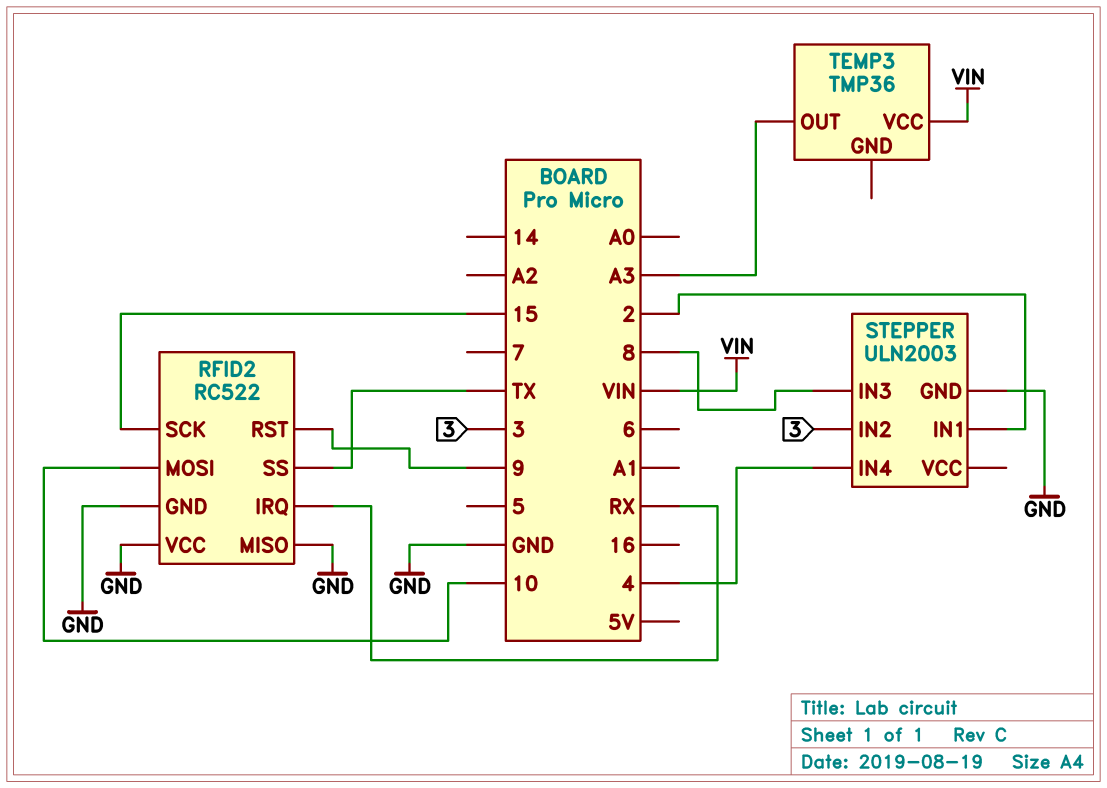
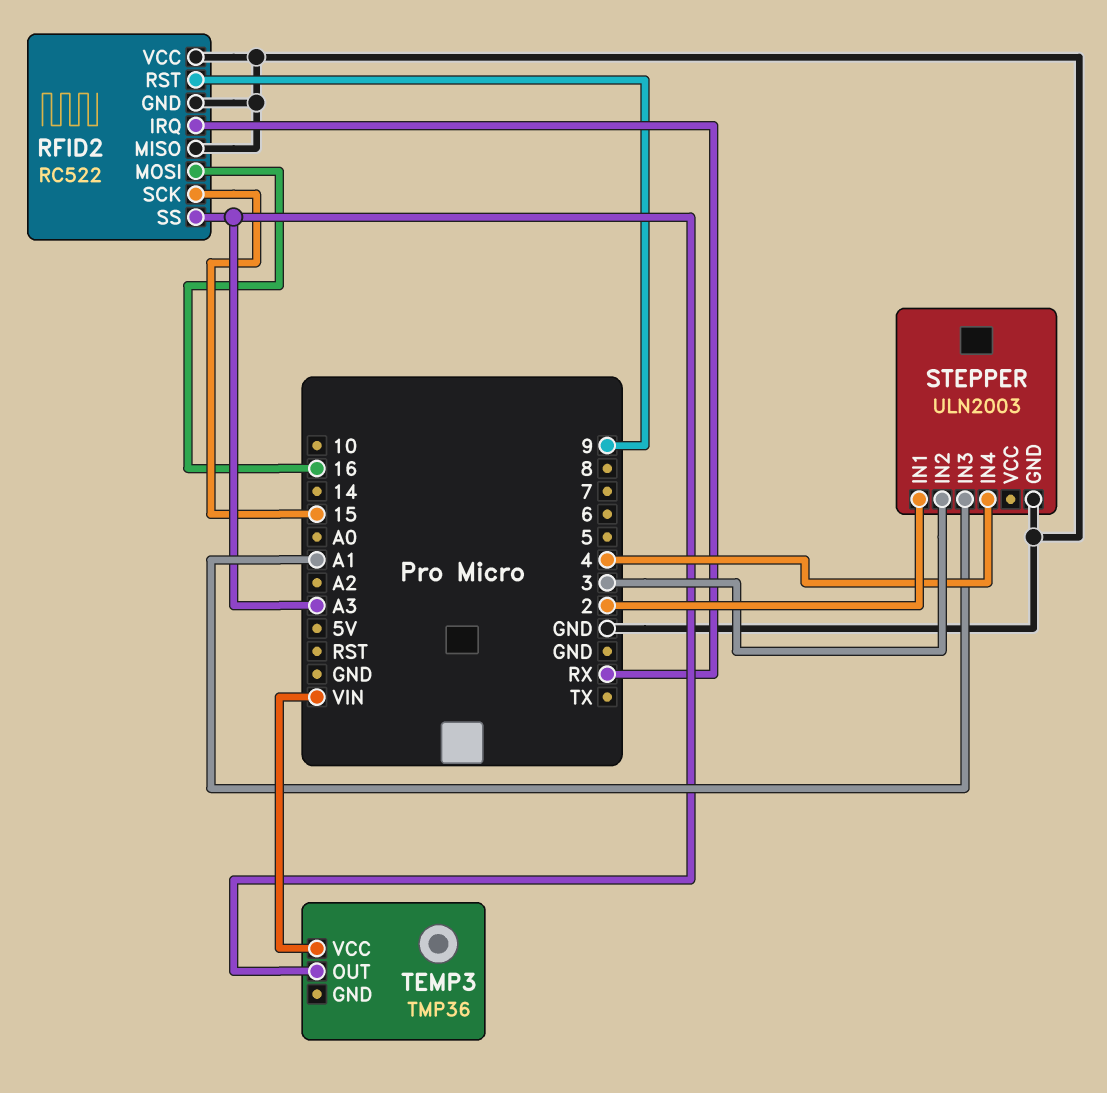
RFID2 pin MOSI: 10 -> 16
RFID2 pin SS: TX -> A3
STEPPER pin IN3: 8 -> A1

